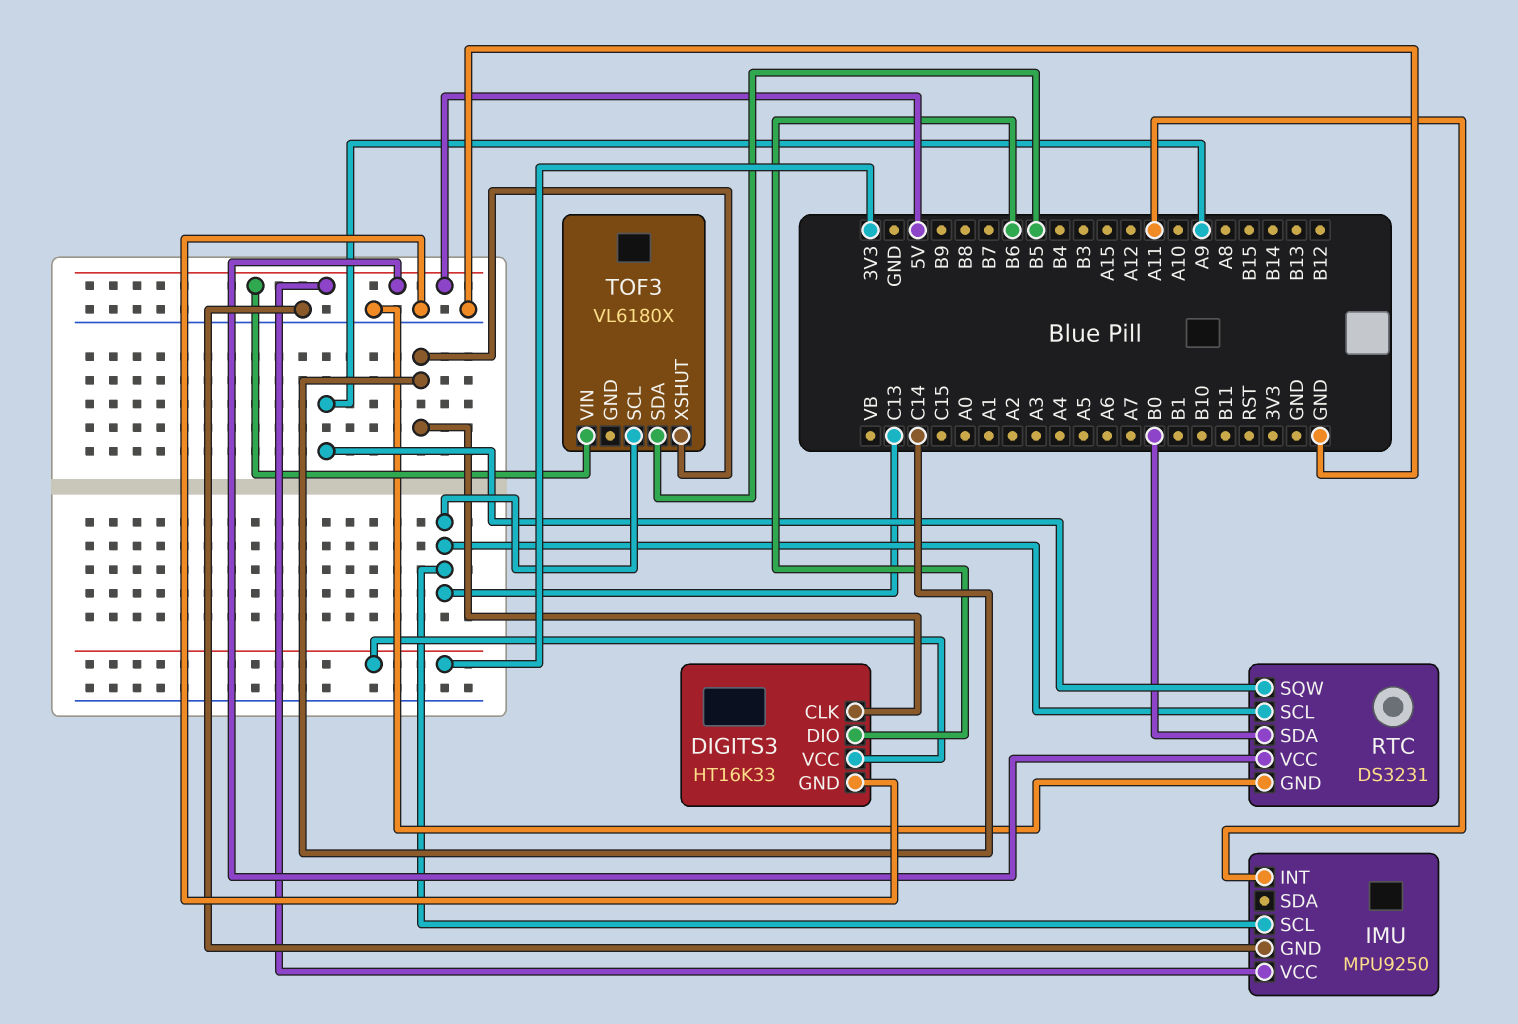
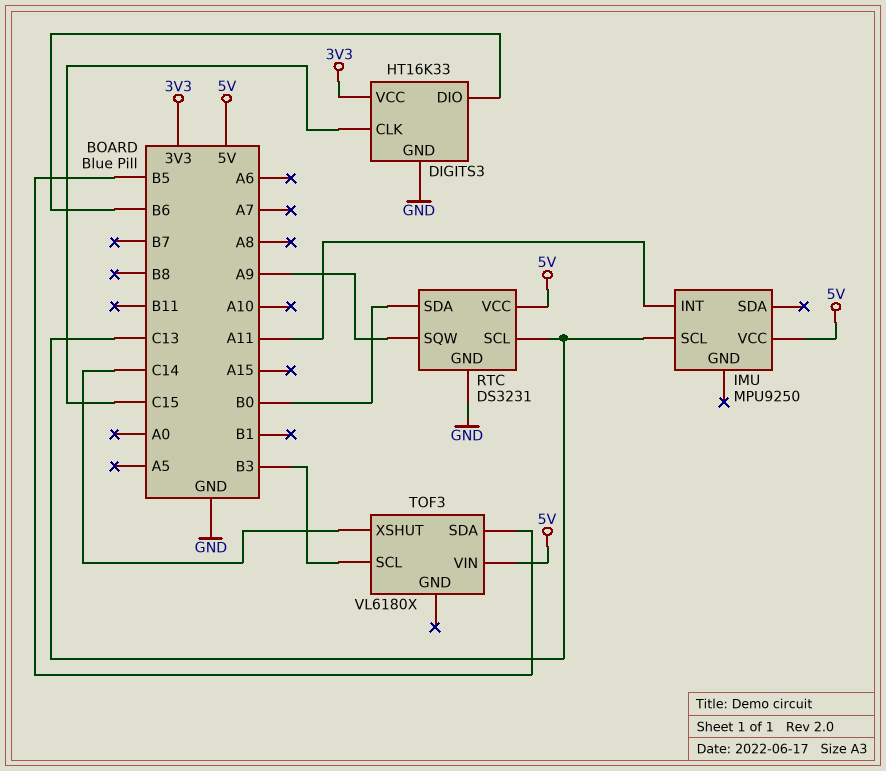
DIGITS3 pin CLK: C14 -> C15
IMU pin GND: GND -> none
TOF3 pin SCL: C13 -> B3

